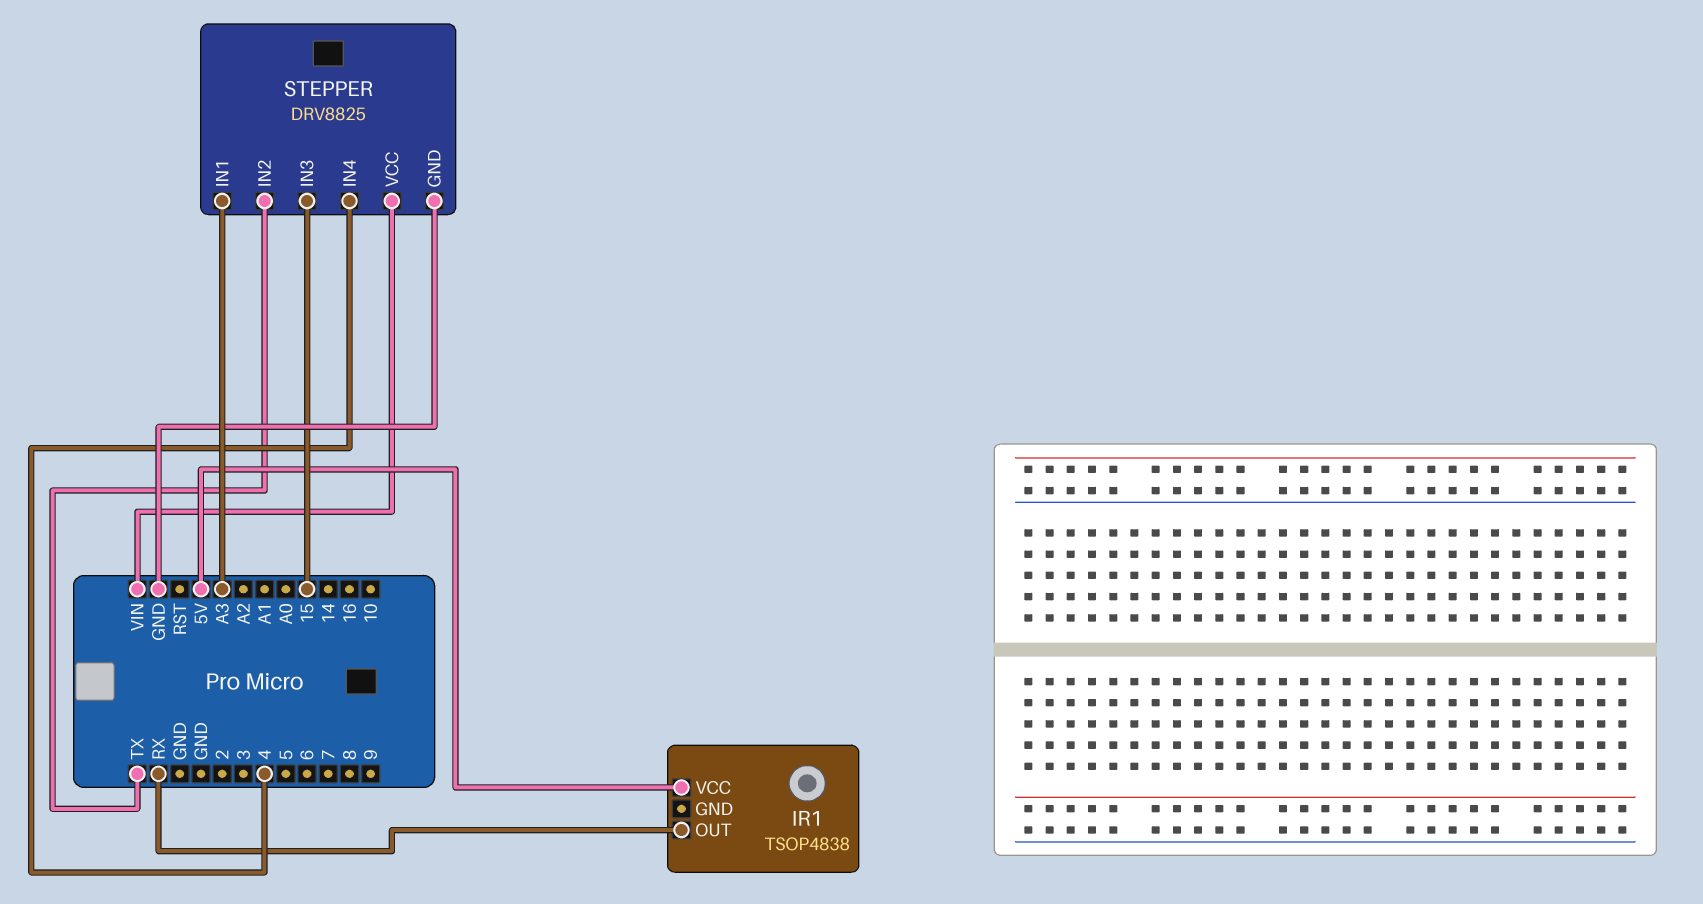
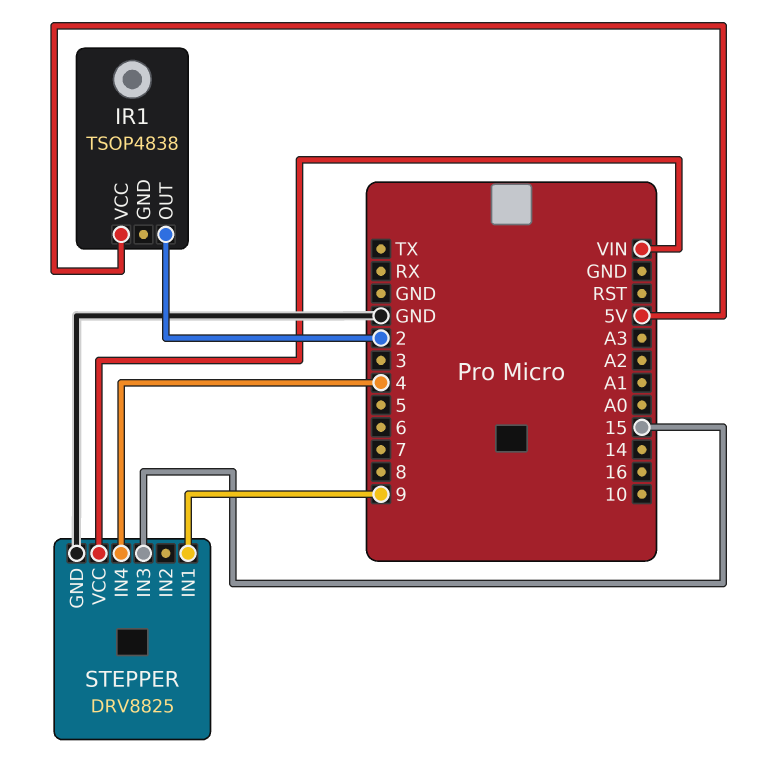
IR1 pin OUT: RX -> 2
STEPPER pin IN1: A3 -> 9
STEPPER pin IN2: TX -> none

